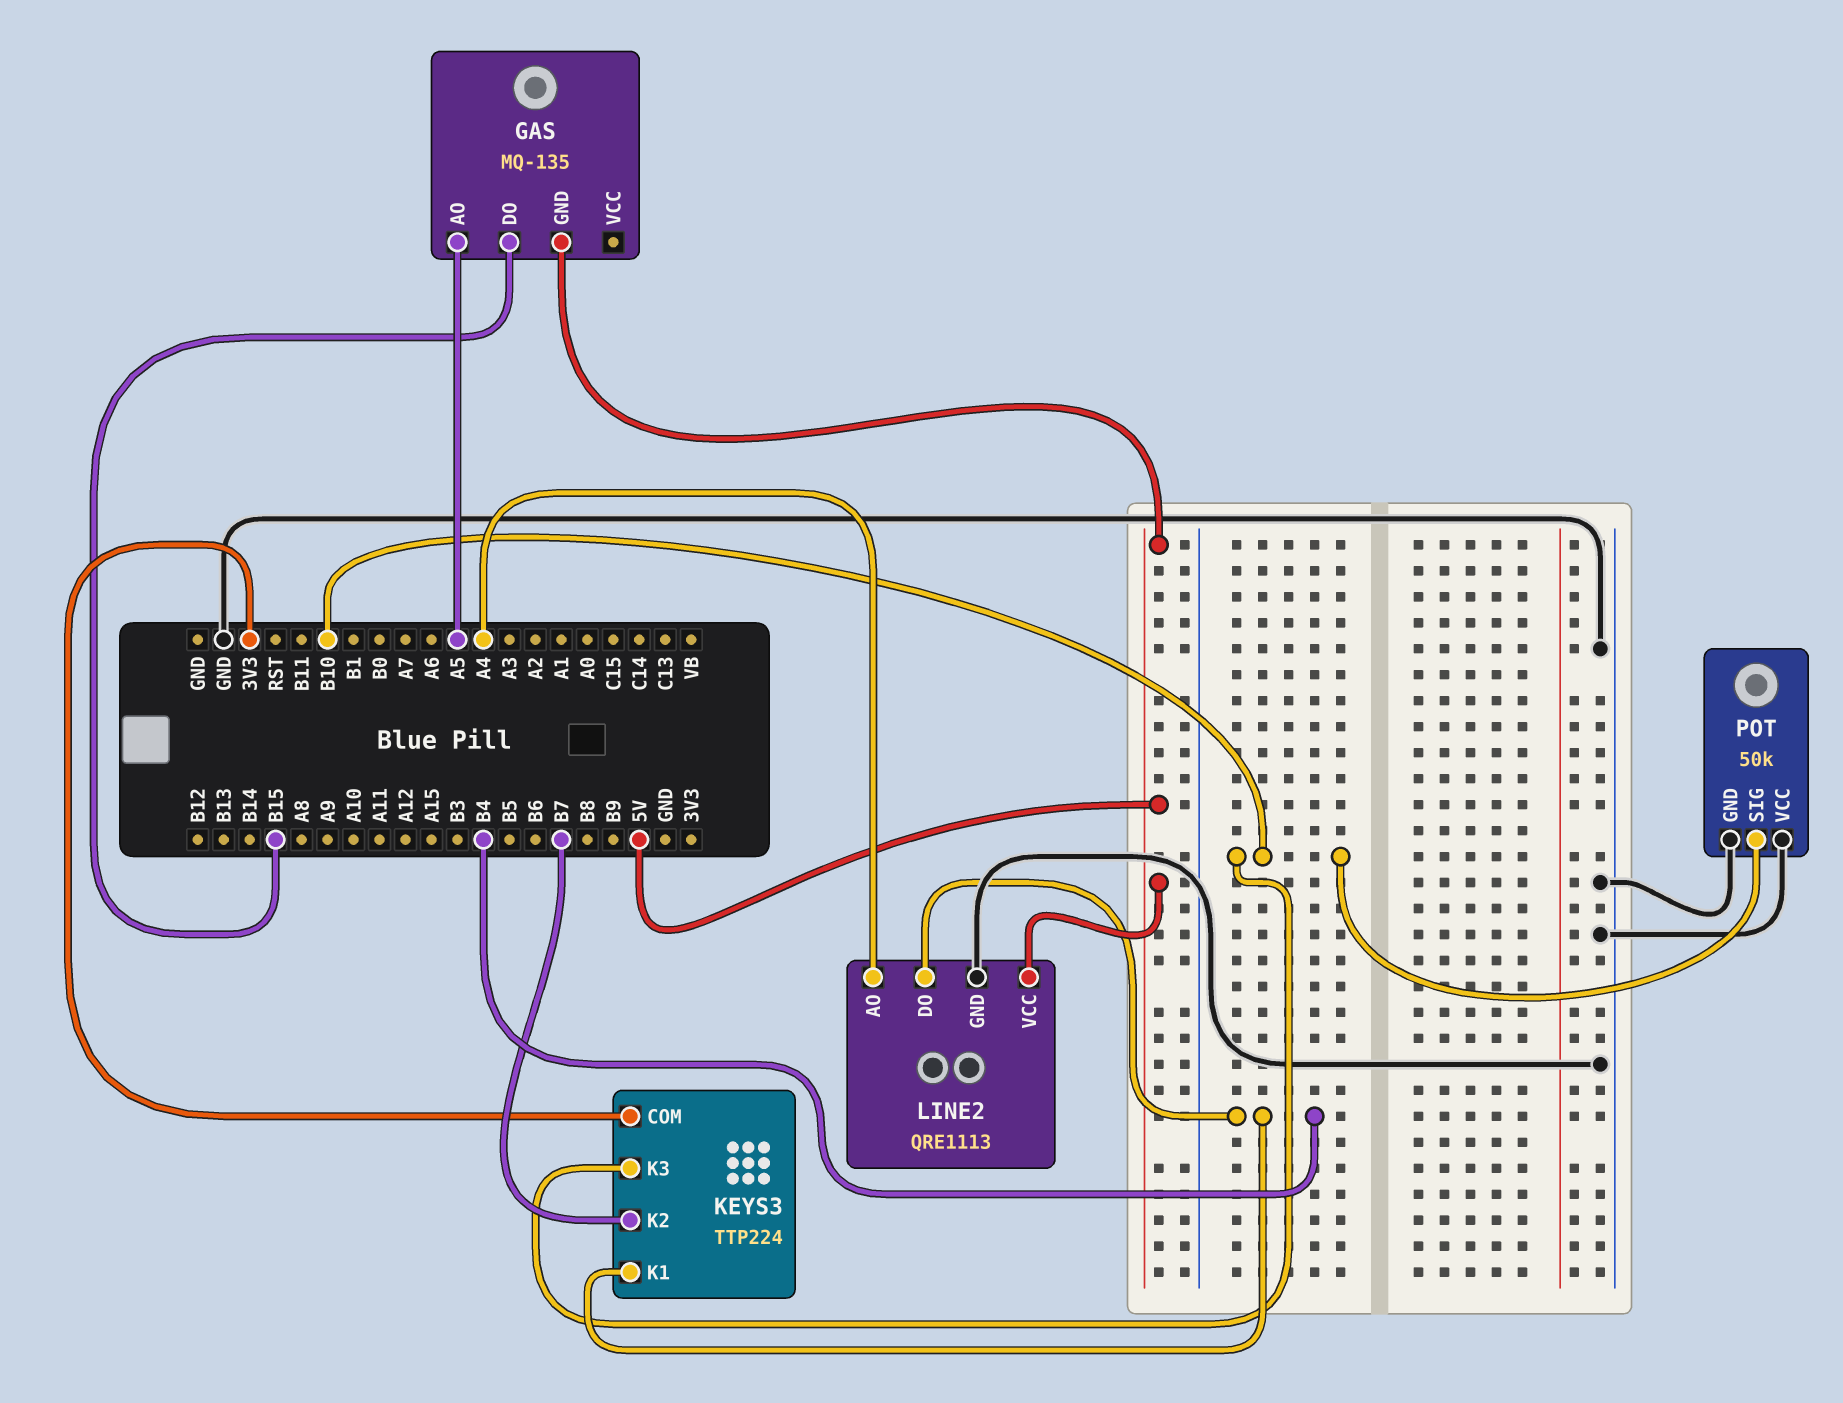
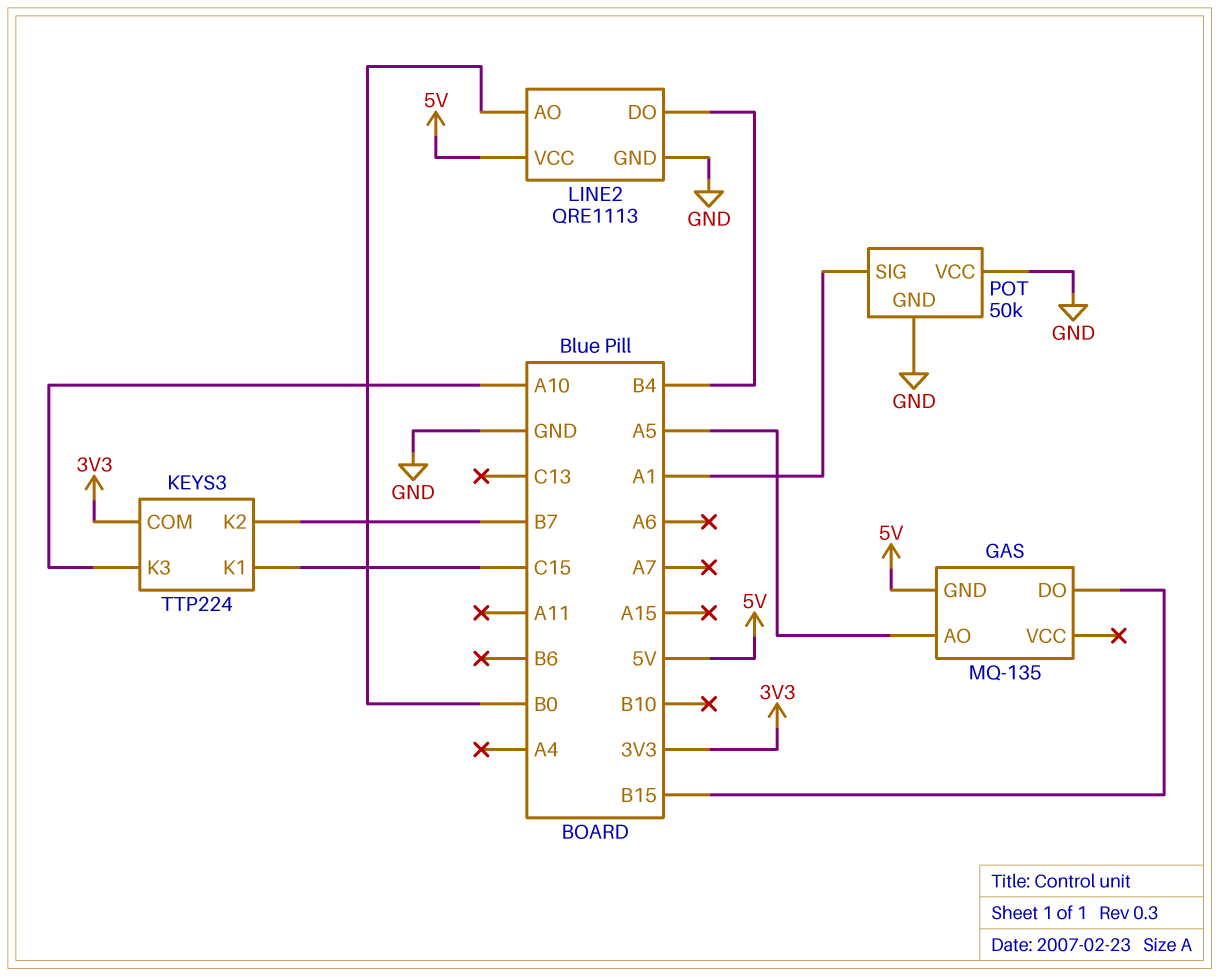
KEYS3 pin K1: B4 -> C15
KEYS3 pin K3: B10 -> A10
LINE2 pin AO: A4 -> B0
POT pin SIG: B10 -> A1

